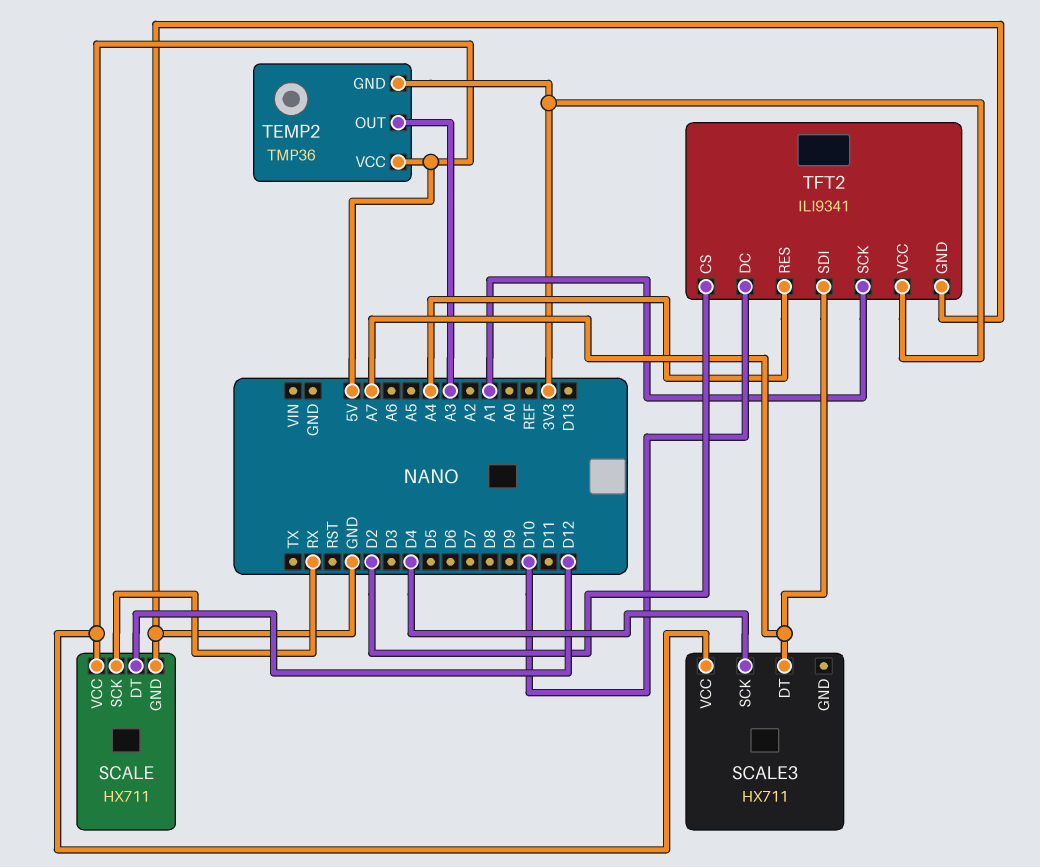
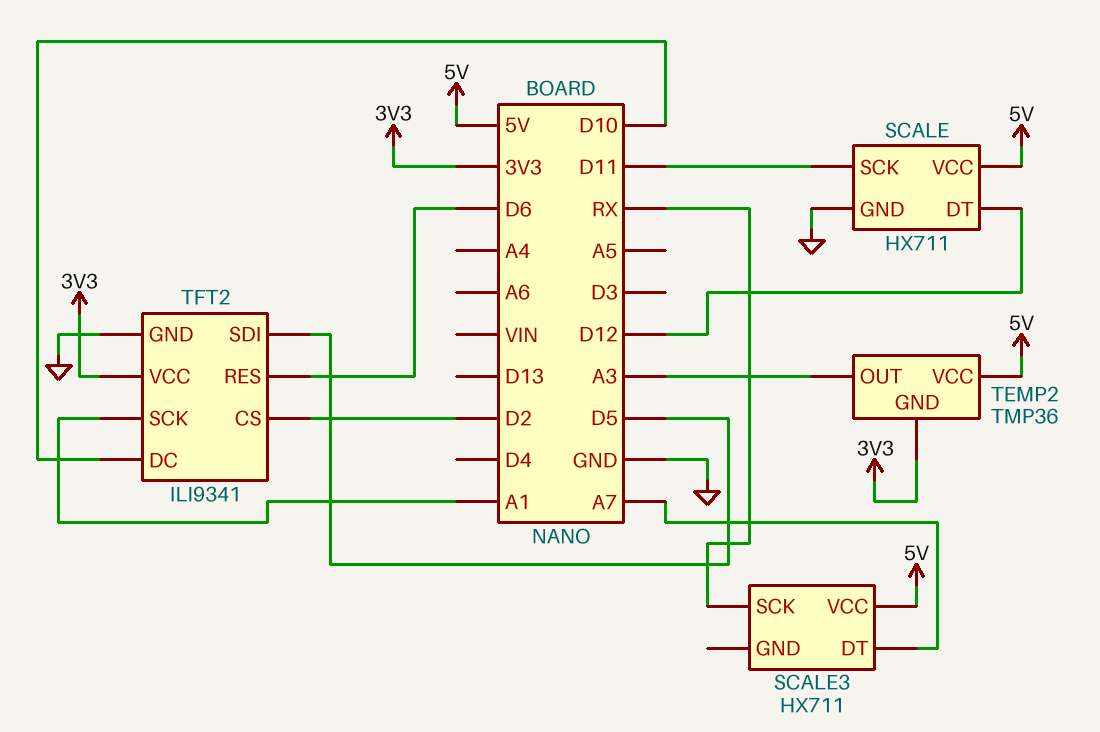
SCALE pin SCK: RX -> D11
SCALE3 pin SCK: D4 -> RX
TFT2 pin RES: A4 -> D6
TFT2 pin SDI: A7 -> D5

